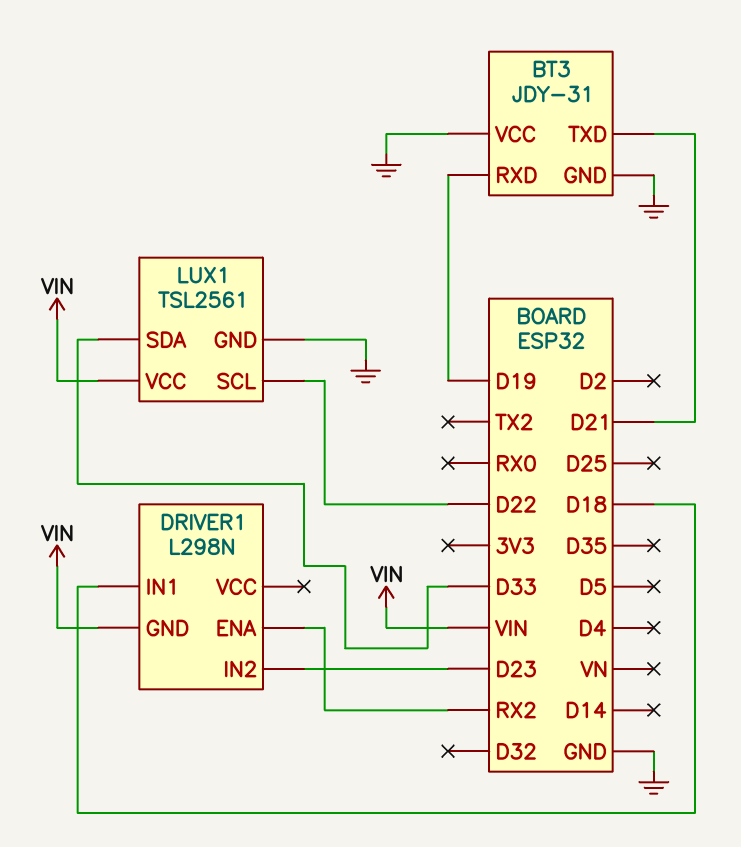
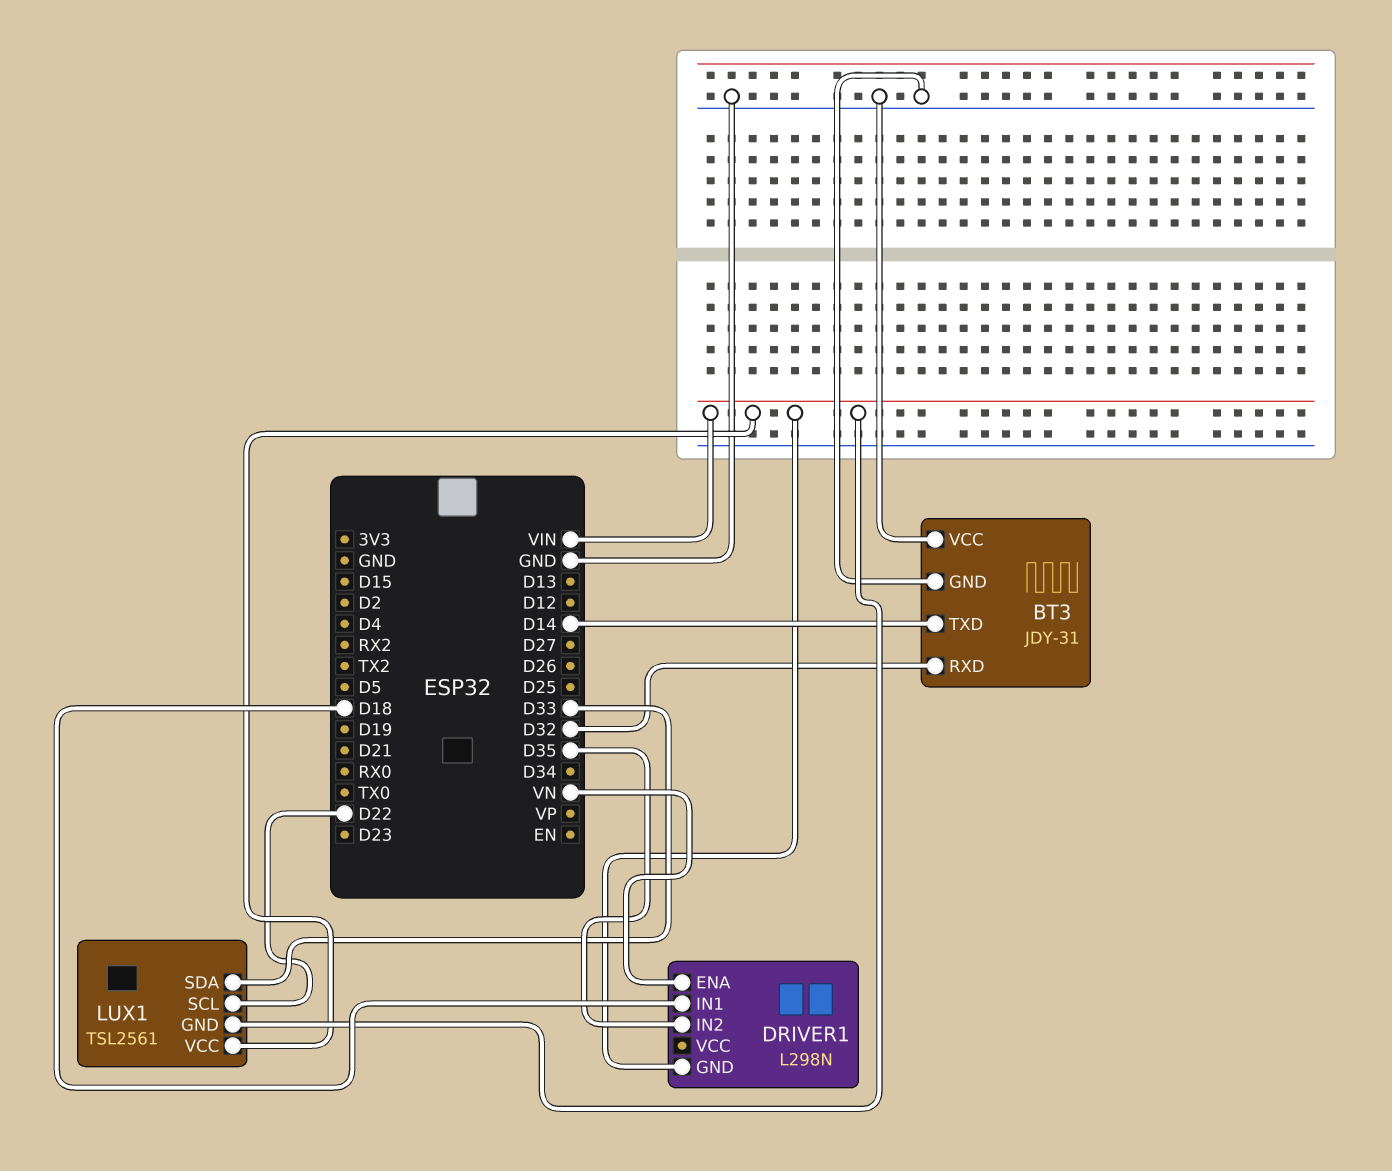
BT3 pin RXD: D19 -> D32
BT3 pin TXD: D21 -> D14
DRIVER1 pin ENA: RX2 -> VN
DRIVER1 pin IN2: D23 -> D35
LUX1 pin GND: GND -> VIN

